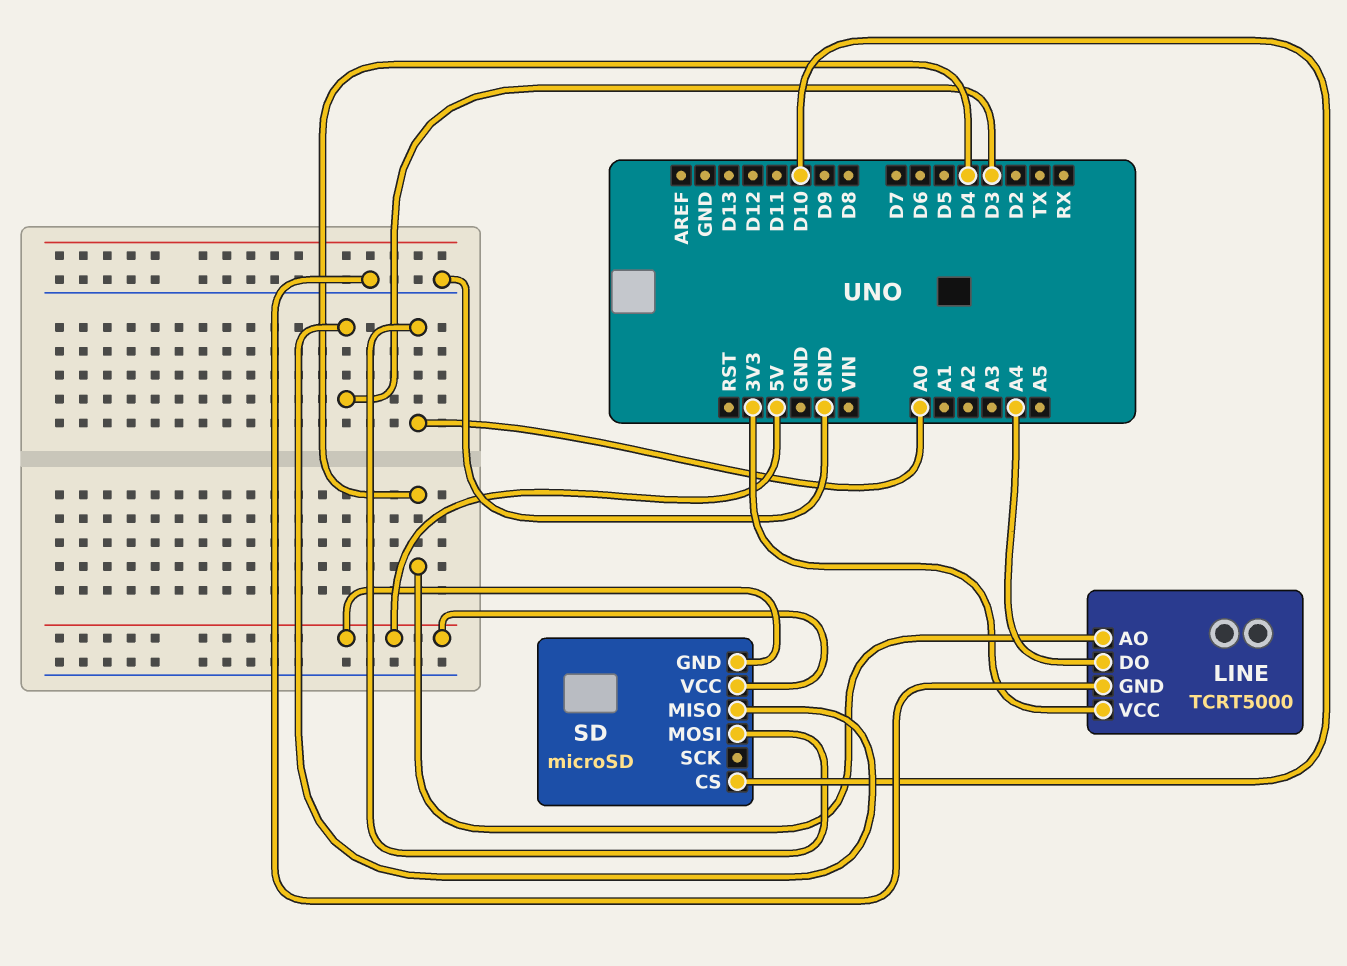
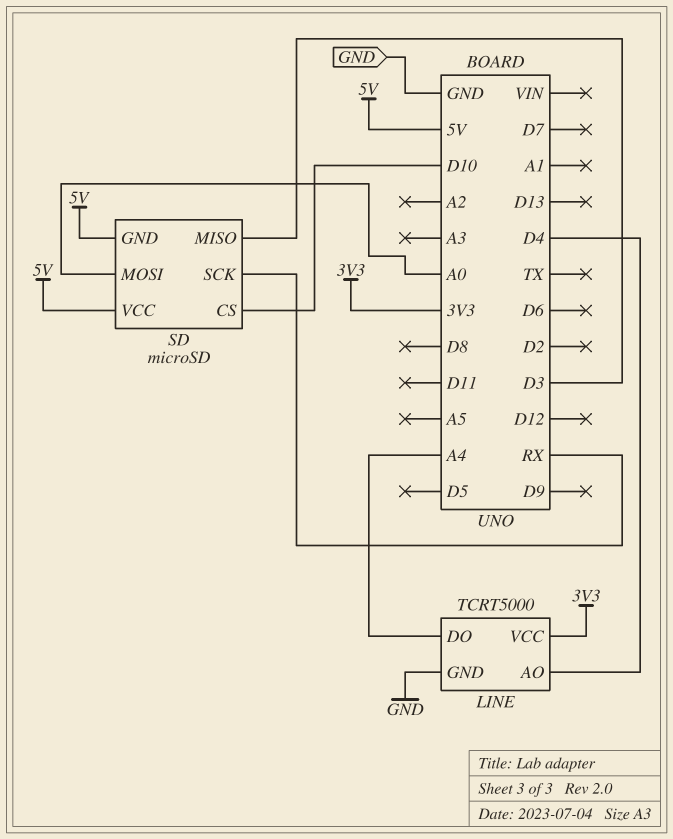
SD pin SCK: none -> RX

